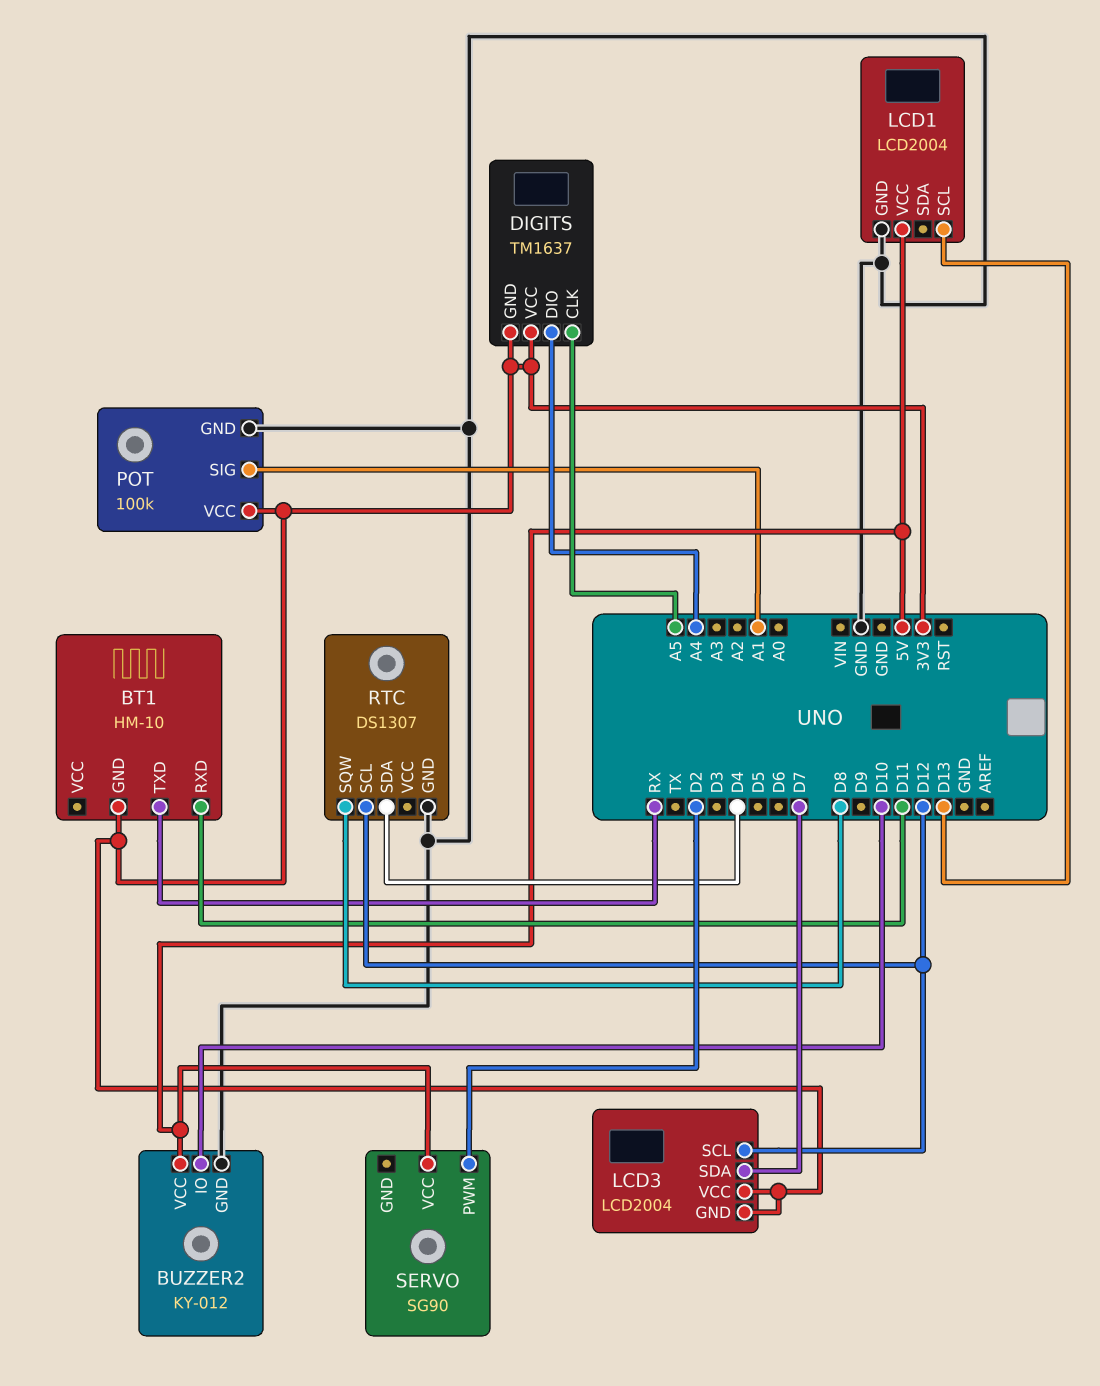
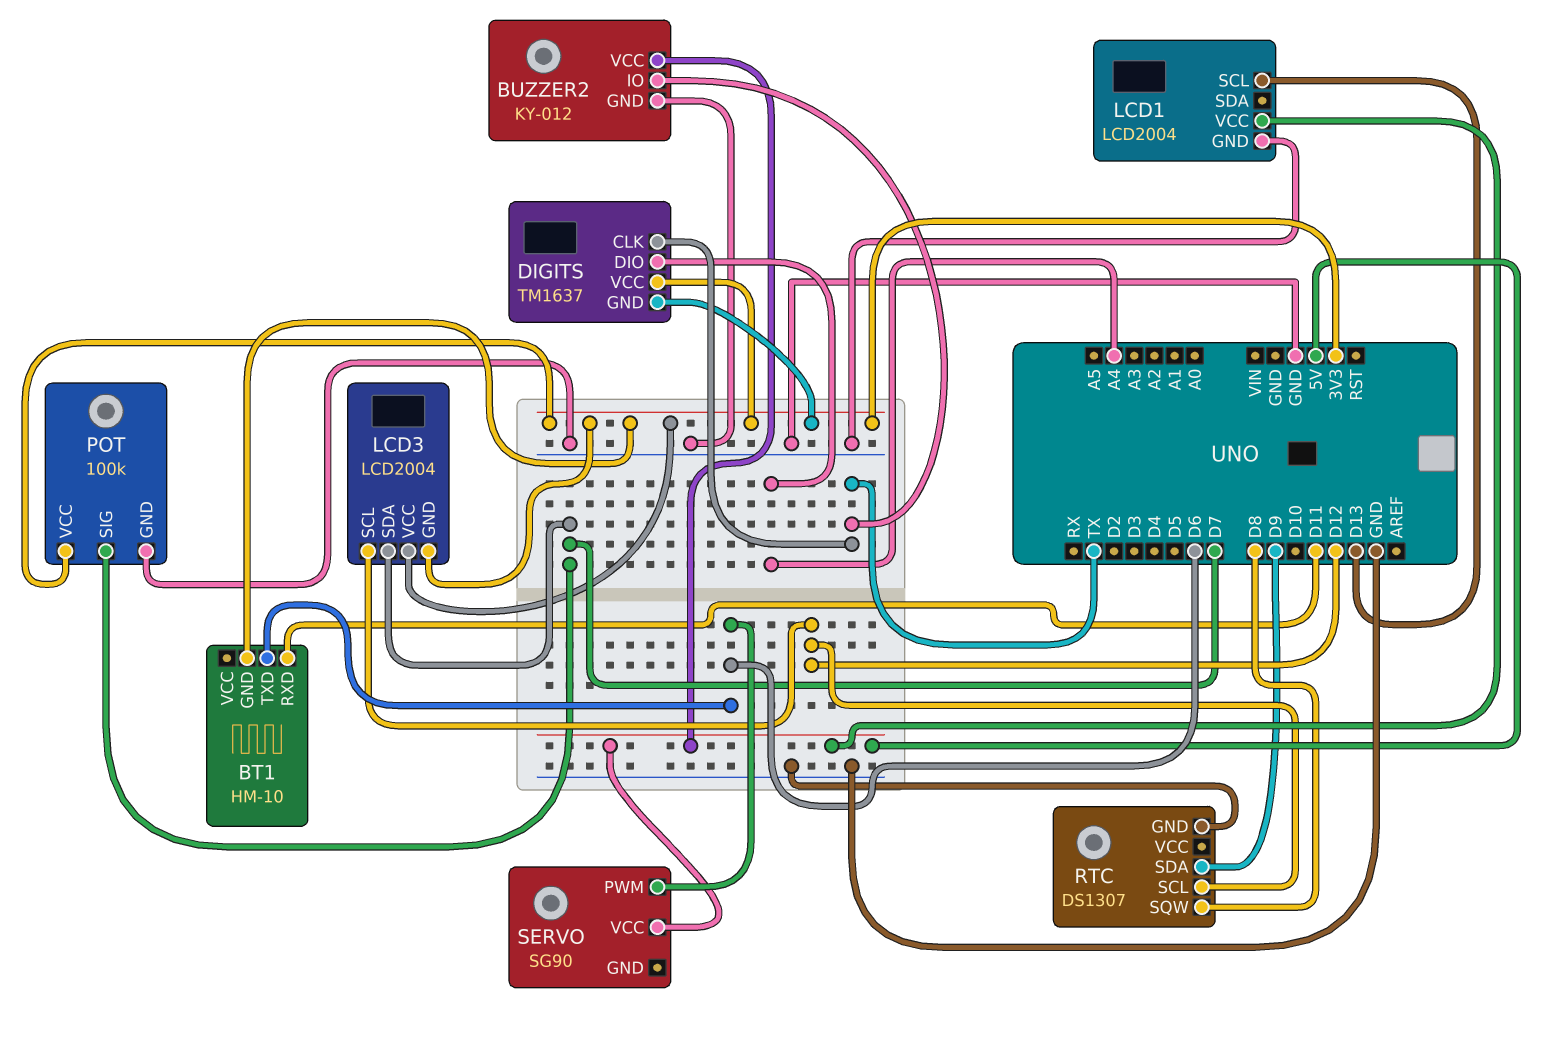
BT1 pin TXD: RX -> D6
BUZZER2 pin IO: D10 -> TX
DIGITS pin CLK: A5 -> TX
POT pin SIG: A1 -> D7
RTC pin SDA: D4 -> D9
SERVO pin PWM: D2 -> D6

